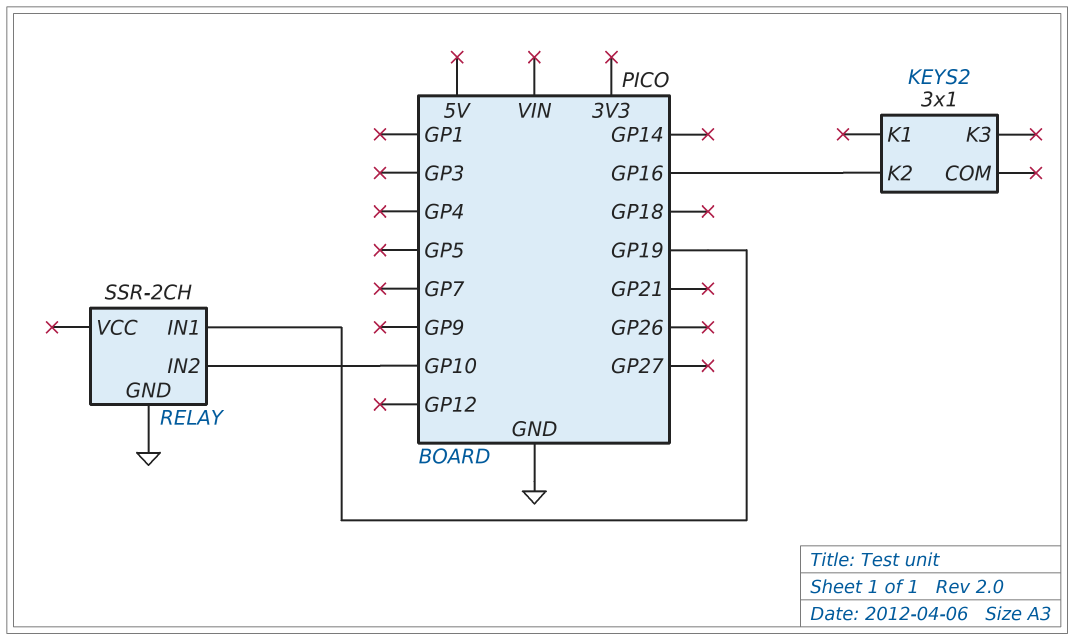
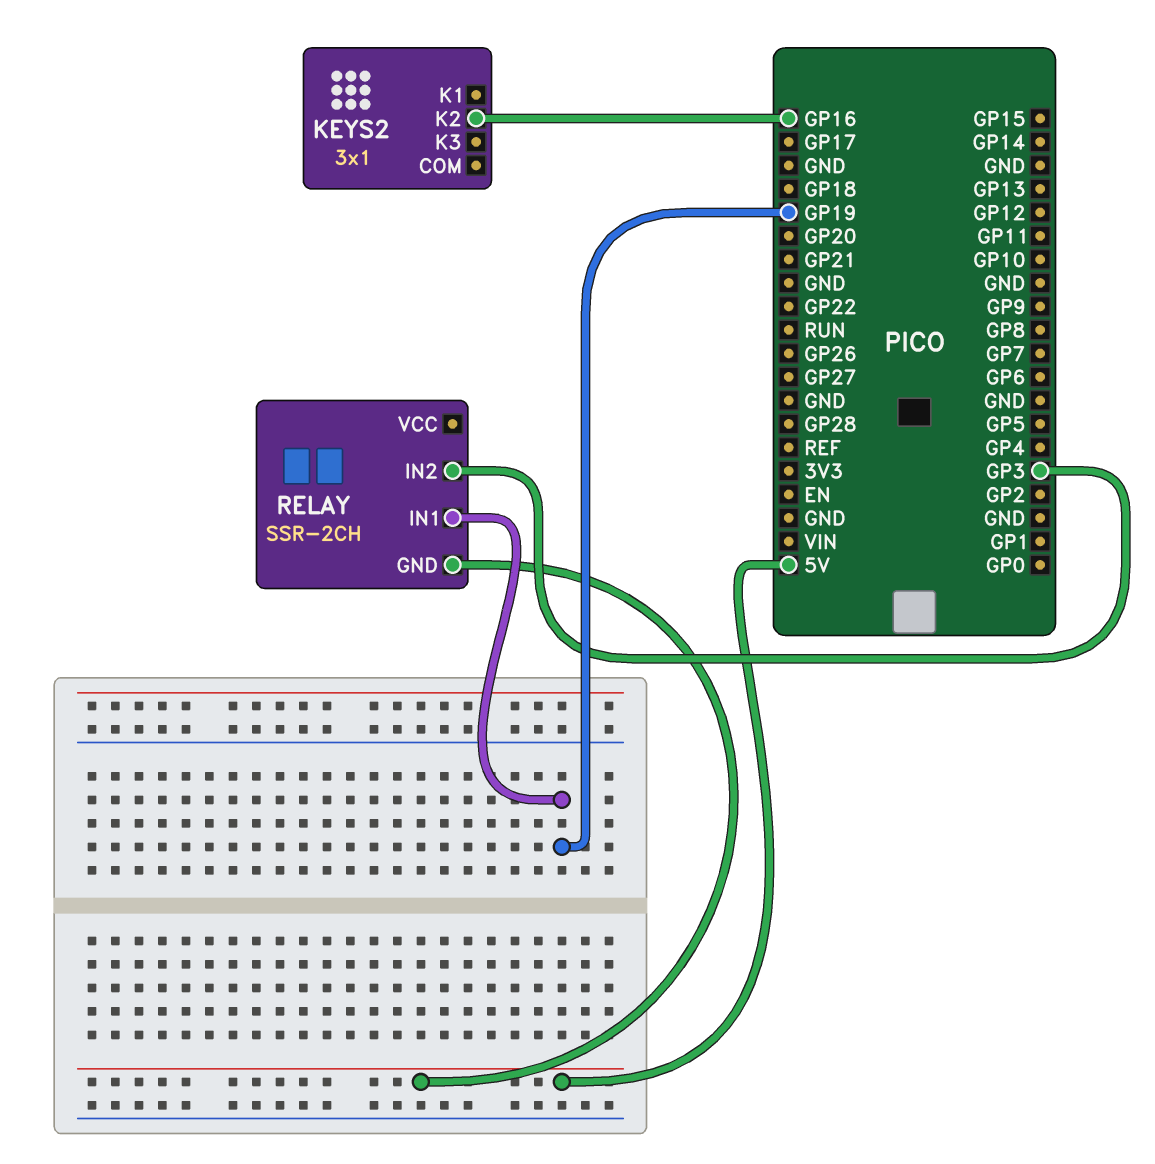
RELAY pin GND: GND -> 5V
RELAY pin IN2: GP10 -> GP3

